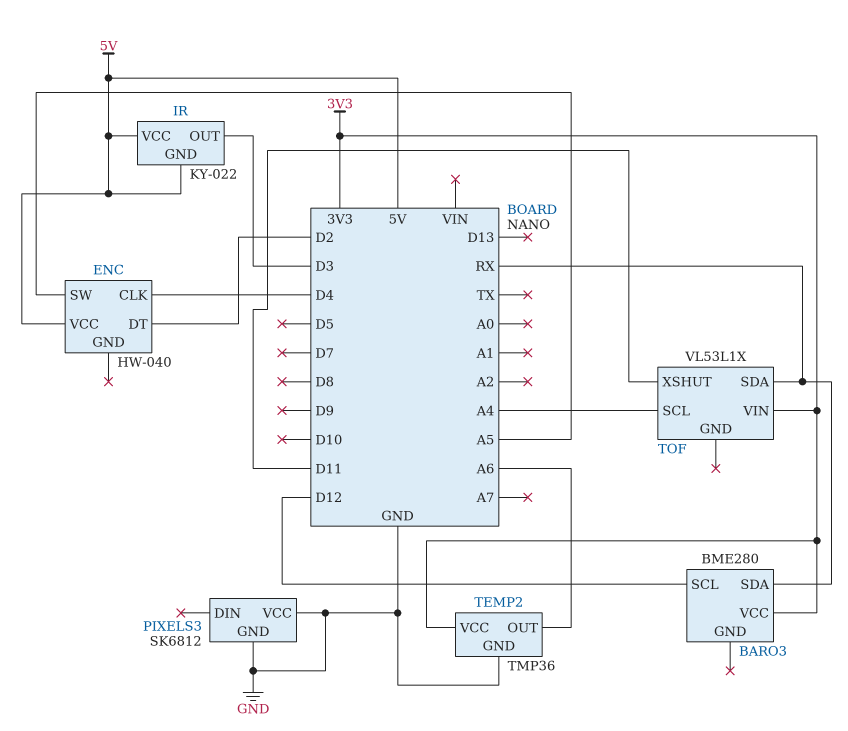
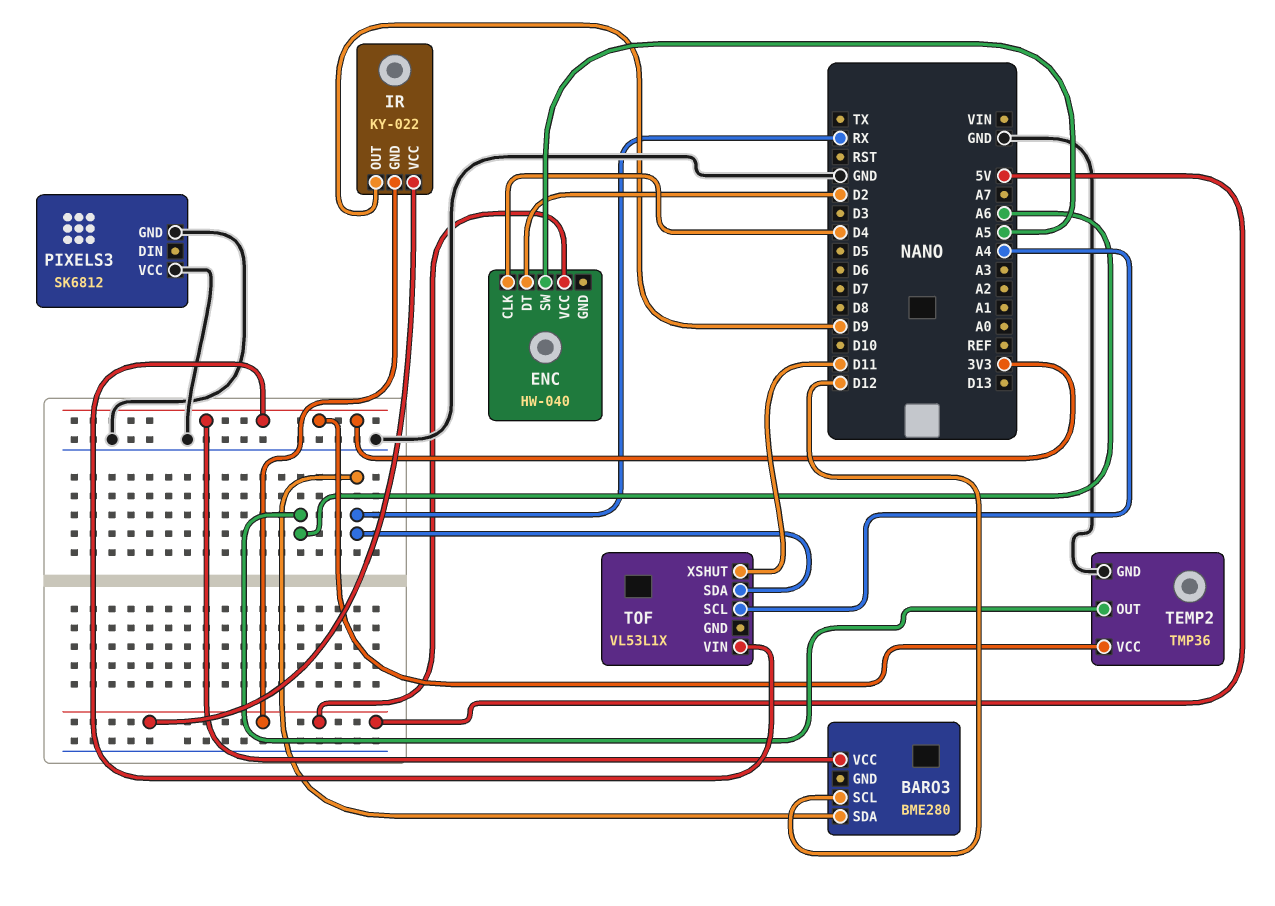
IR pin OUT: D3 -> D9

